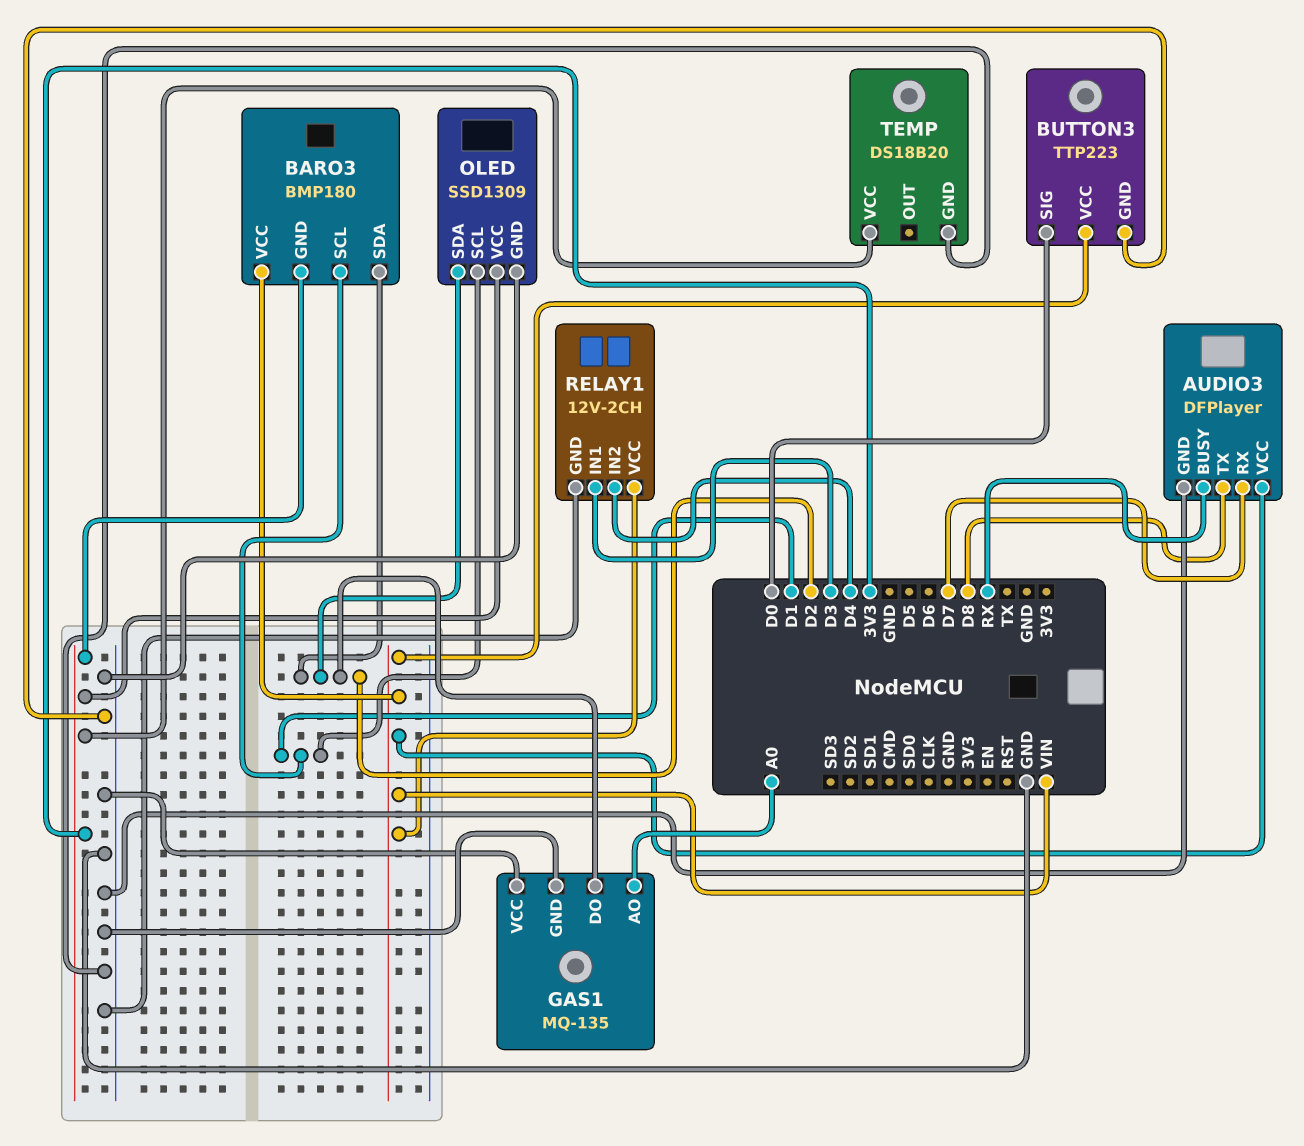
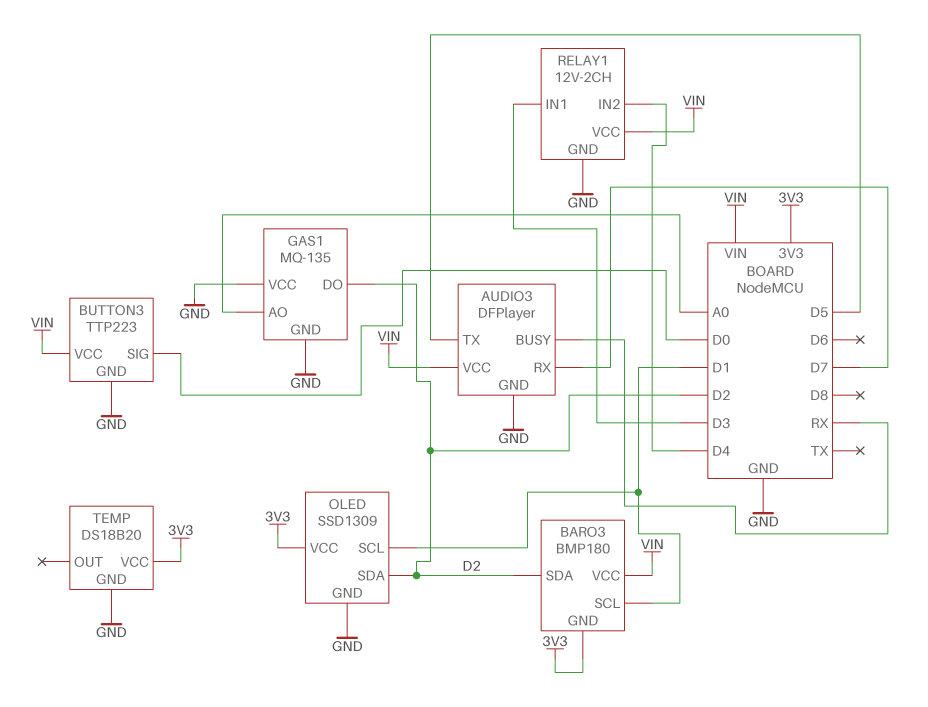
AUDIO3 pin TX: D8 -> D5

